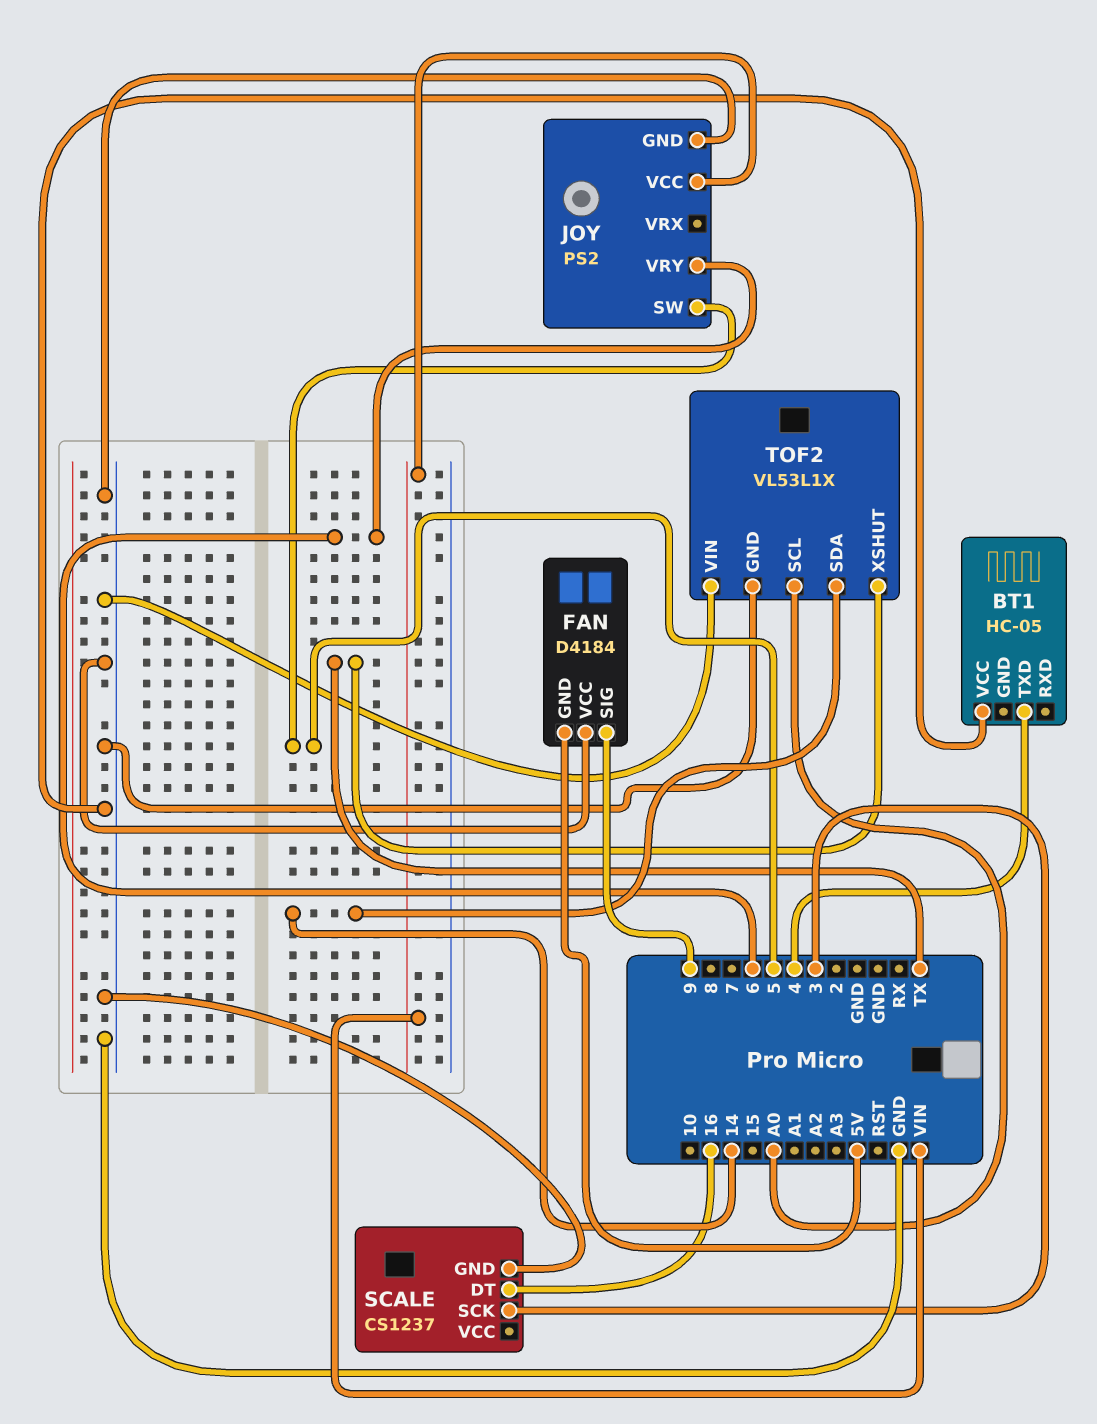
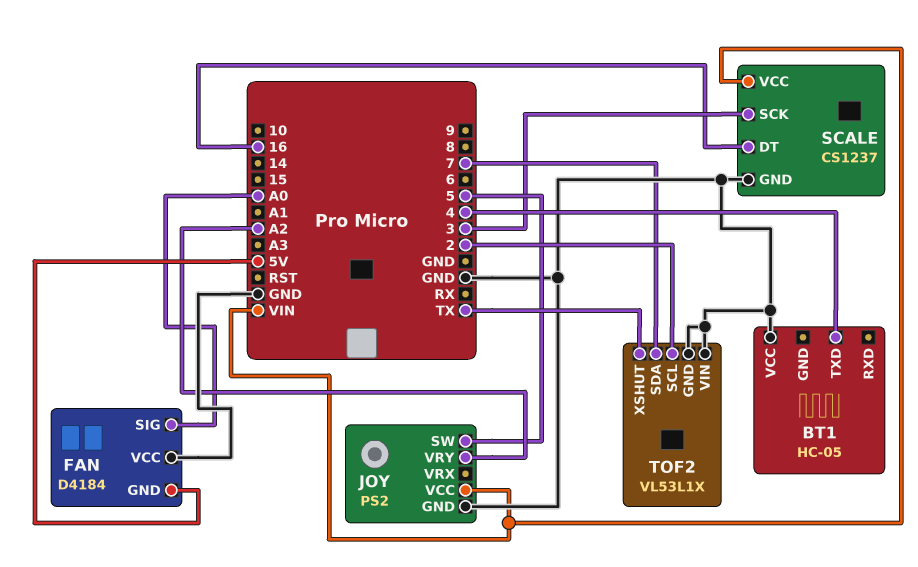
FAN pin SIG: 9 -> A0
JOY pin VRY: 6 -> A2
SCALE pin VCC: none -> VIN
TOF2 pin SCL: A0 -> 2
TOF2 pin SDA: 14 -> 7

